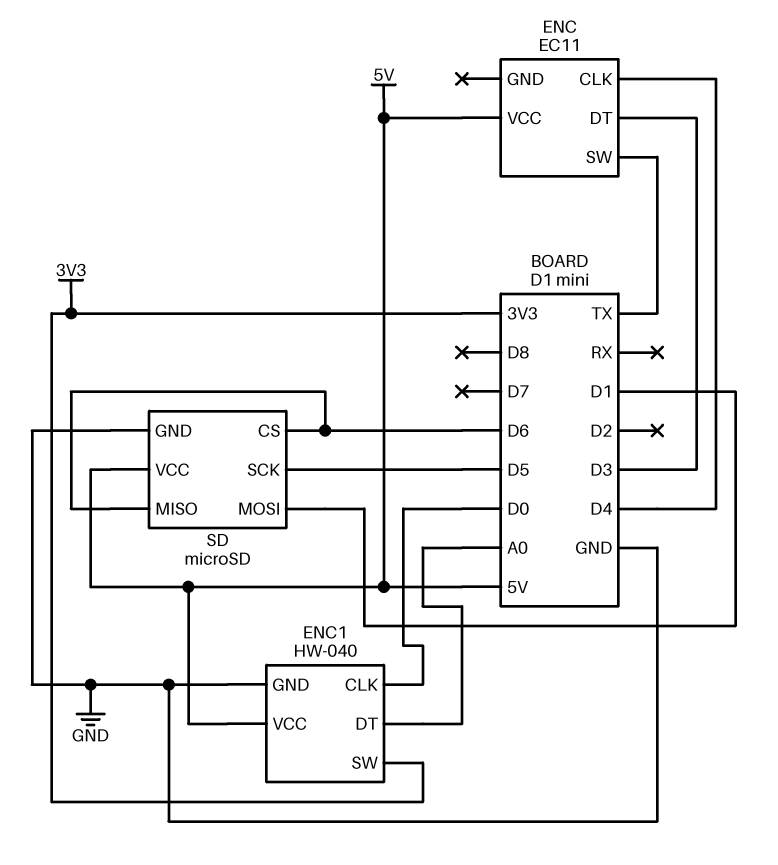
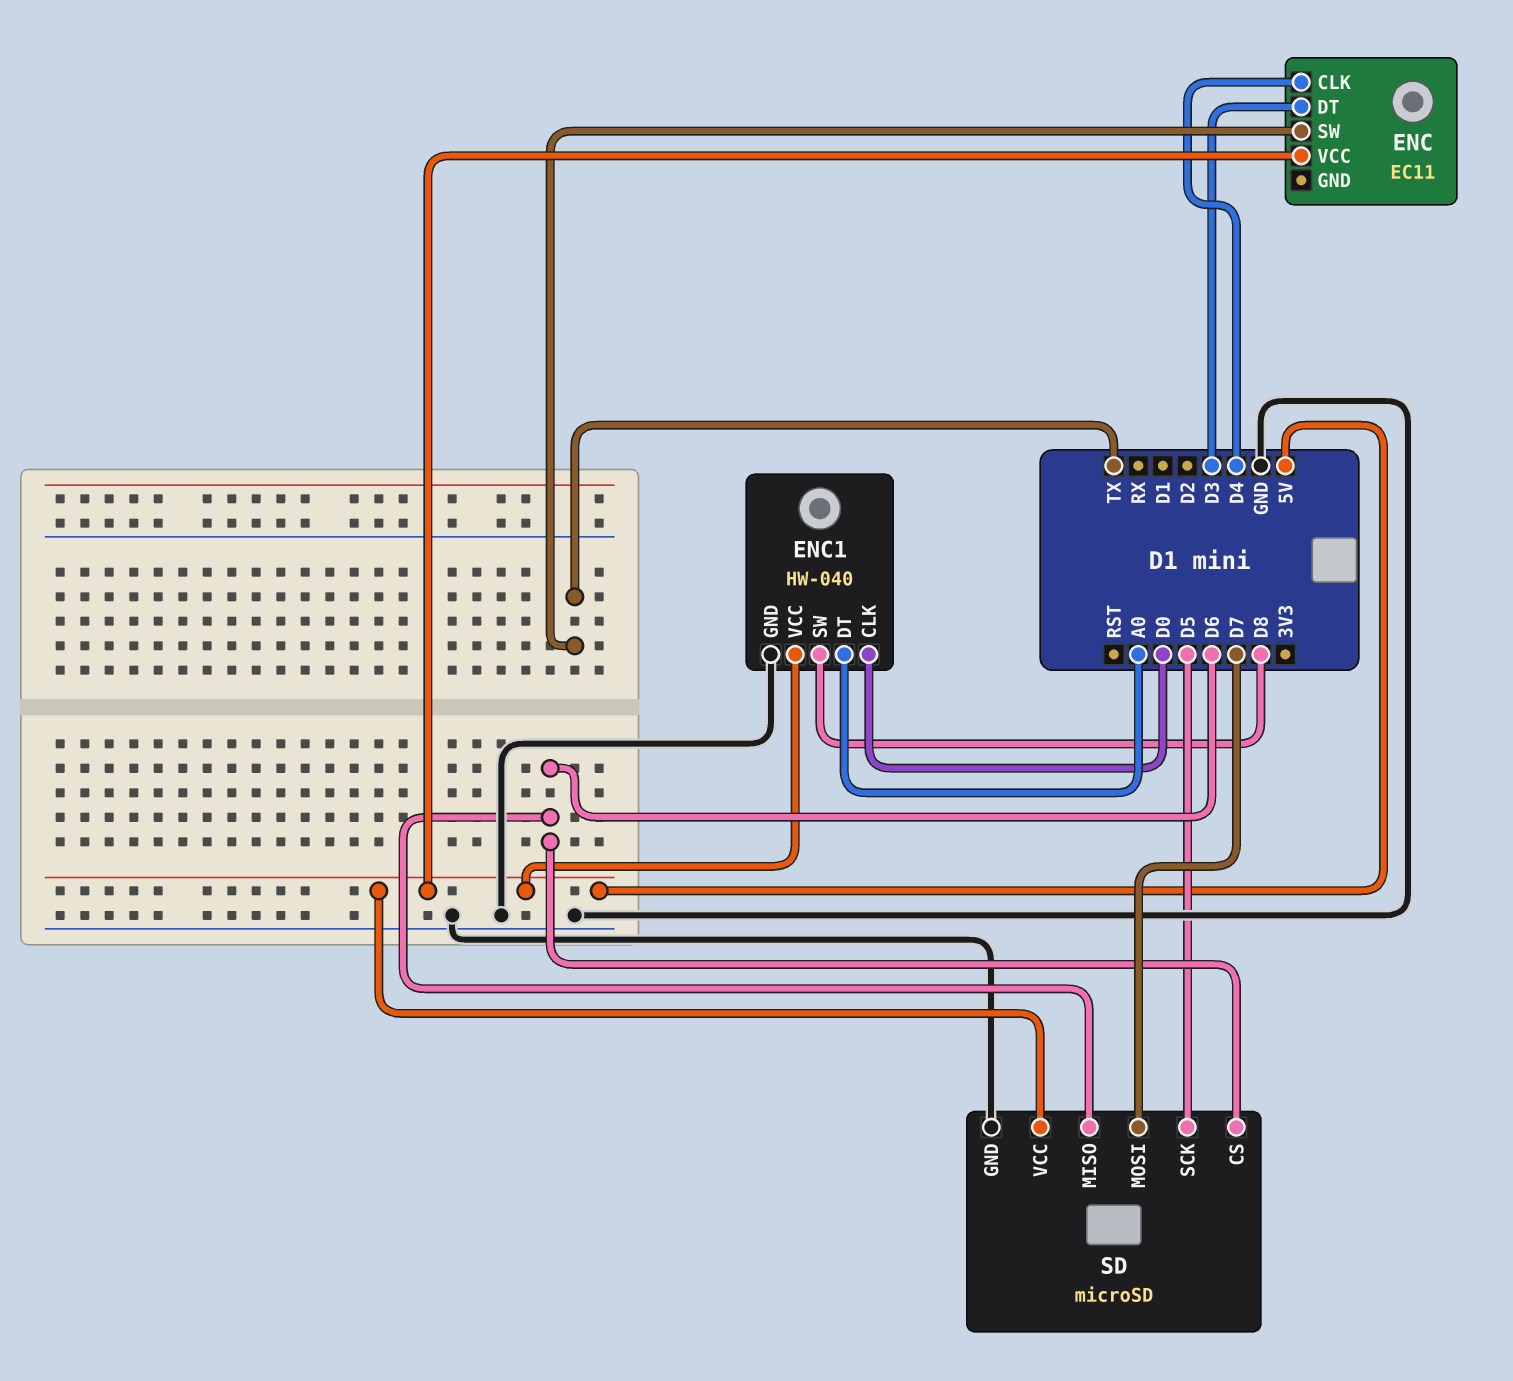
ENC1 pin SW: 3V3 -> D8
SD pin MOSI: D1 -> D7

